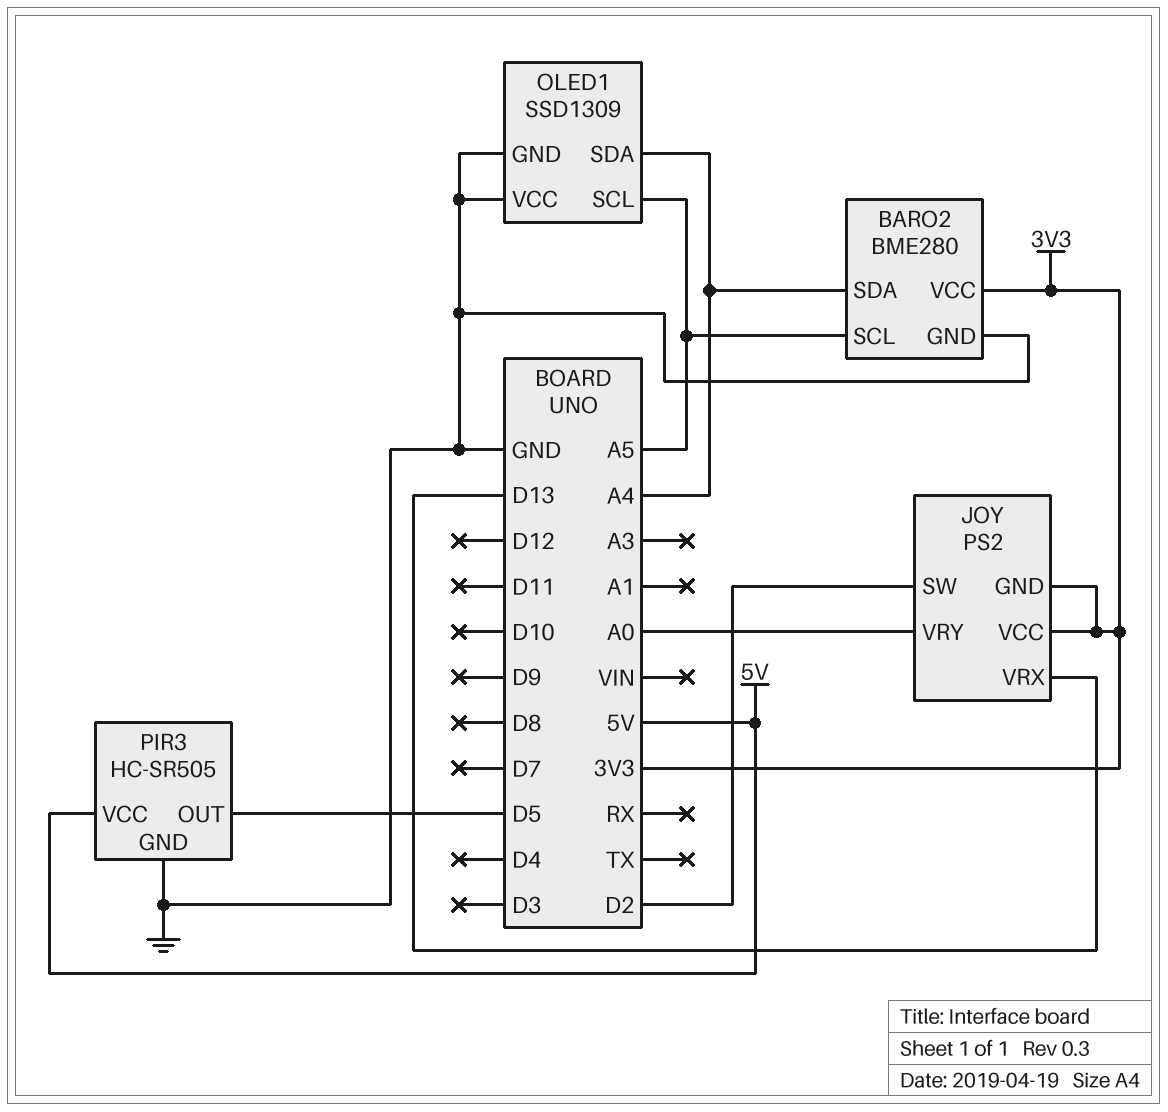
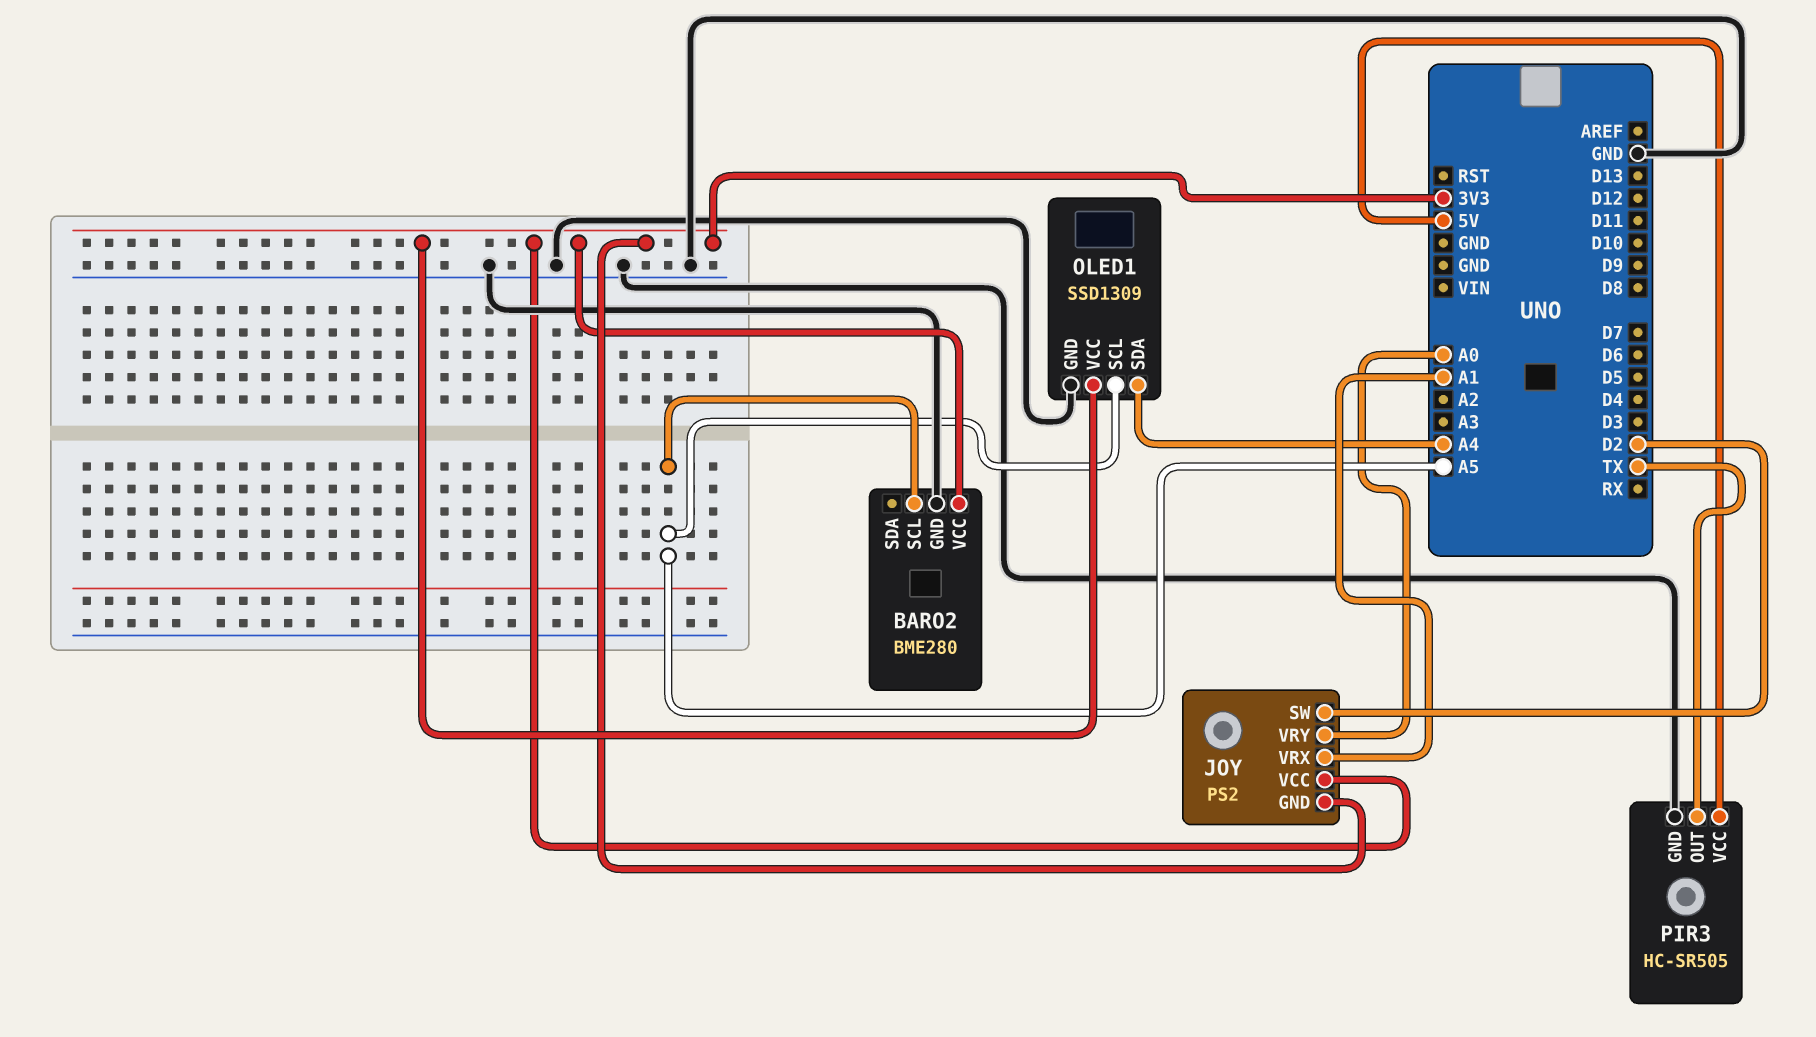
BARO2 pin SDA: A4 -> none
JOY pin VRX: D13 -> A1
OLED1 pin VCC: GND -> 3V3
PIR3 pin OUT: D5 -> TX

